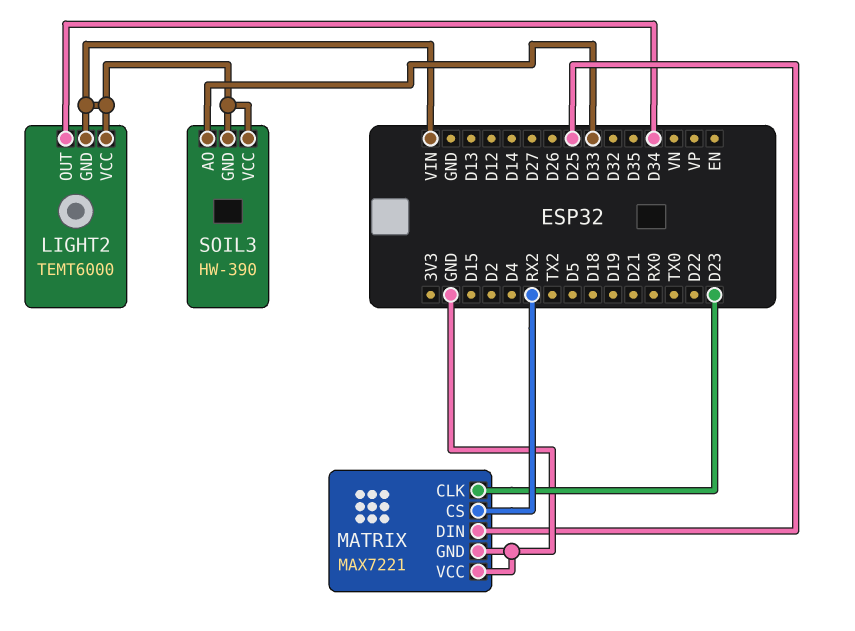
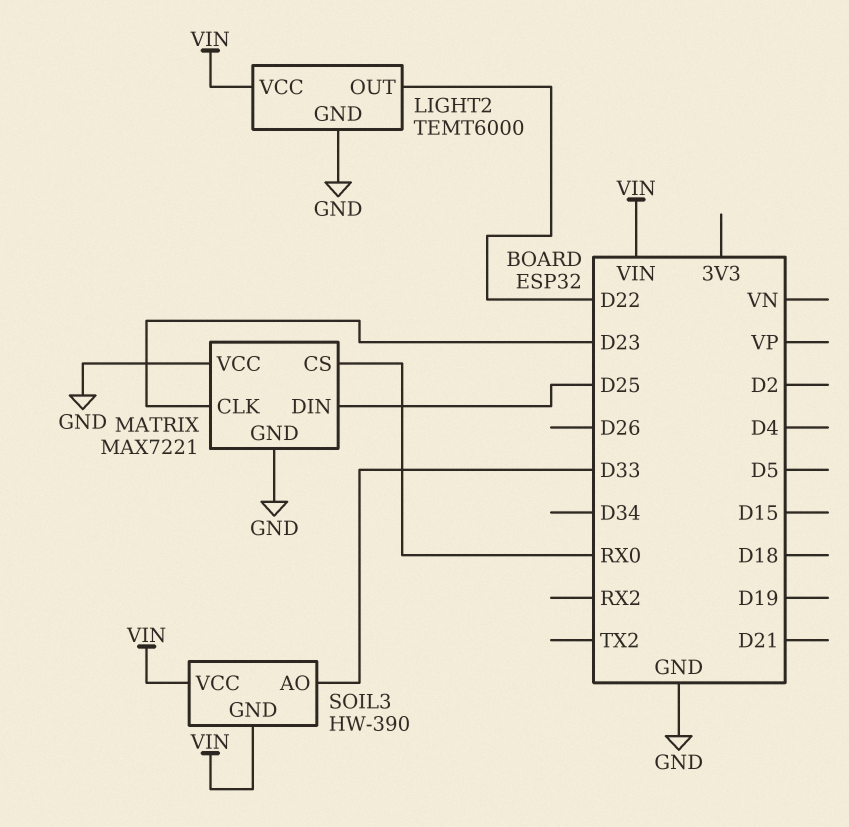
LIGHT2 pin GND: VIN -> GND
LIGHT2 pin OUT: D34 -> D22
MATRIX pin CS: RX2 -> RX0

